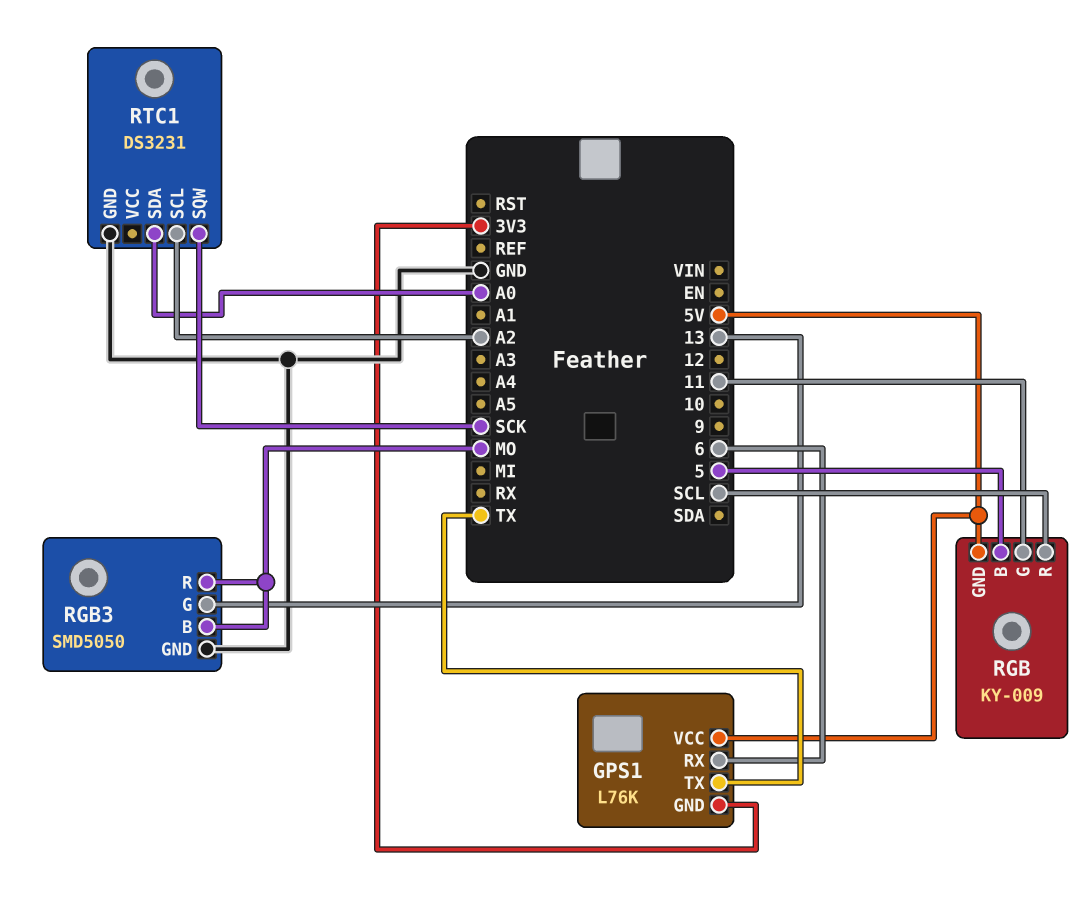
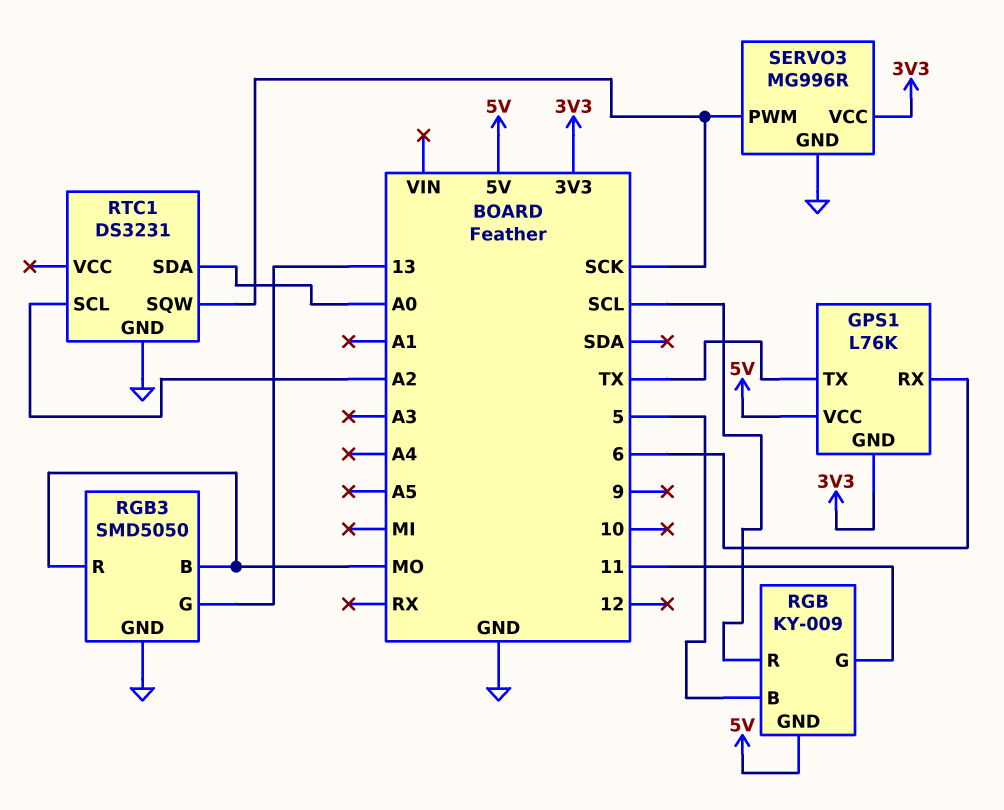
SERVO3: none -> MG996R
SERVO3 pin GND: none -> GND
SERVO3 pin PWM: none -> SCK
SERVO3 pin VCC: none -> 3V3

